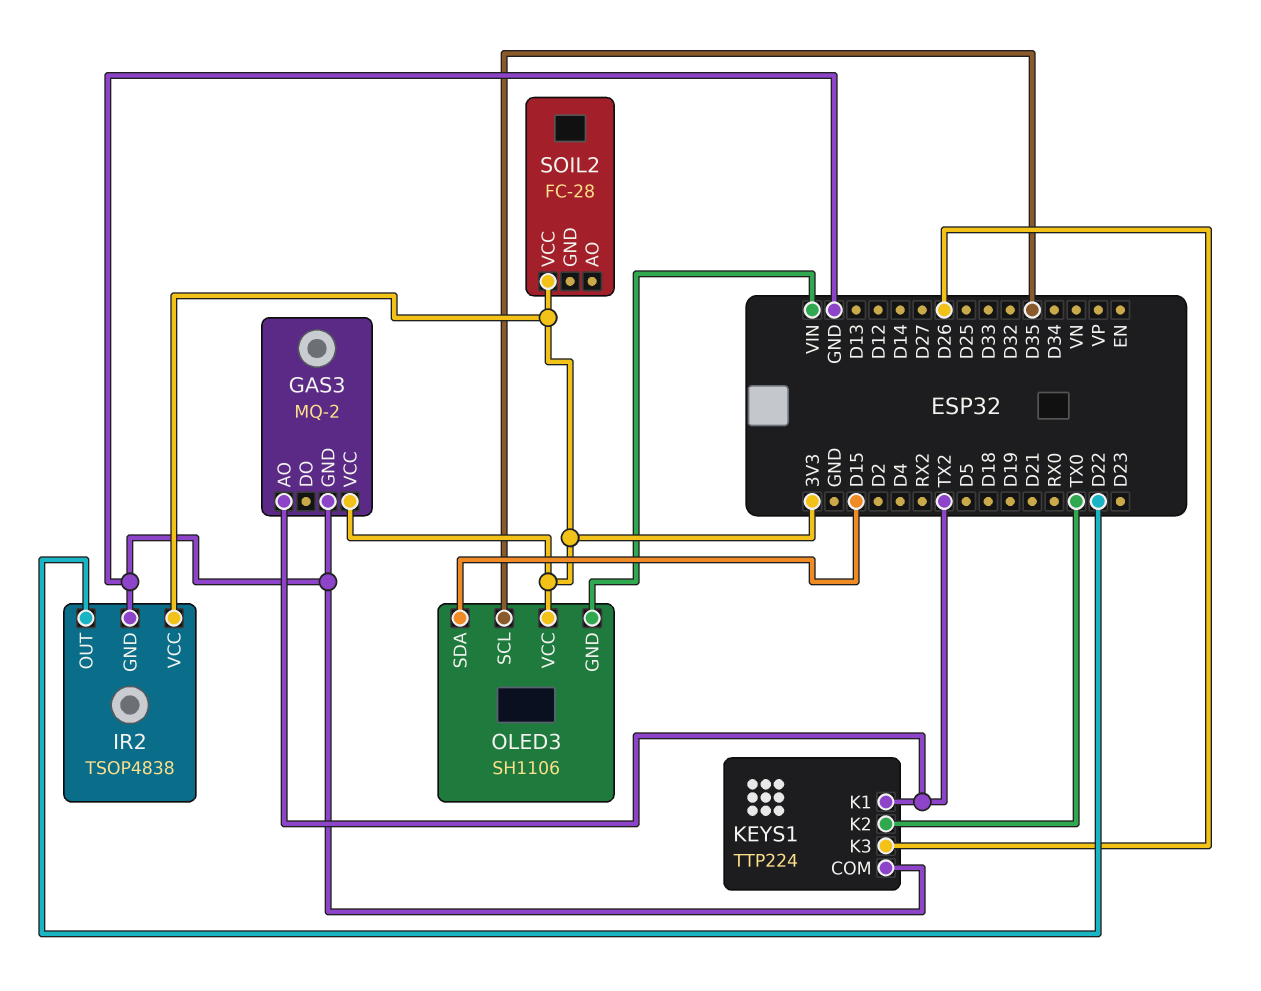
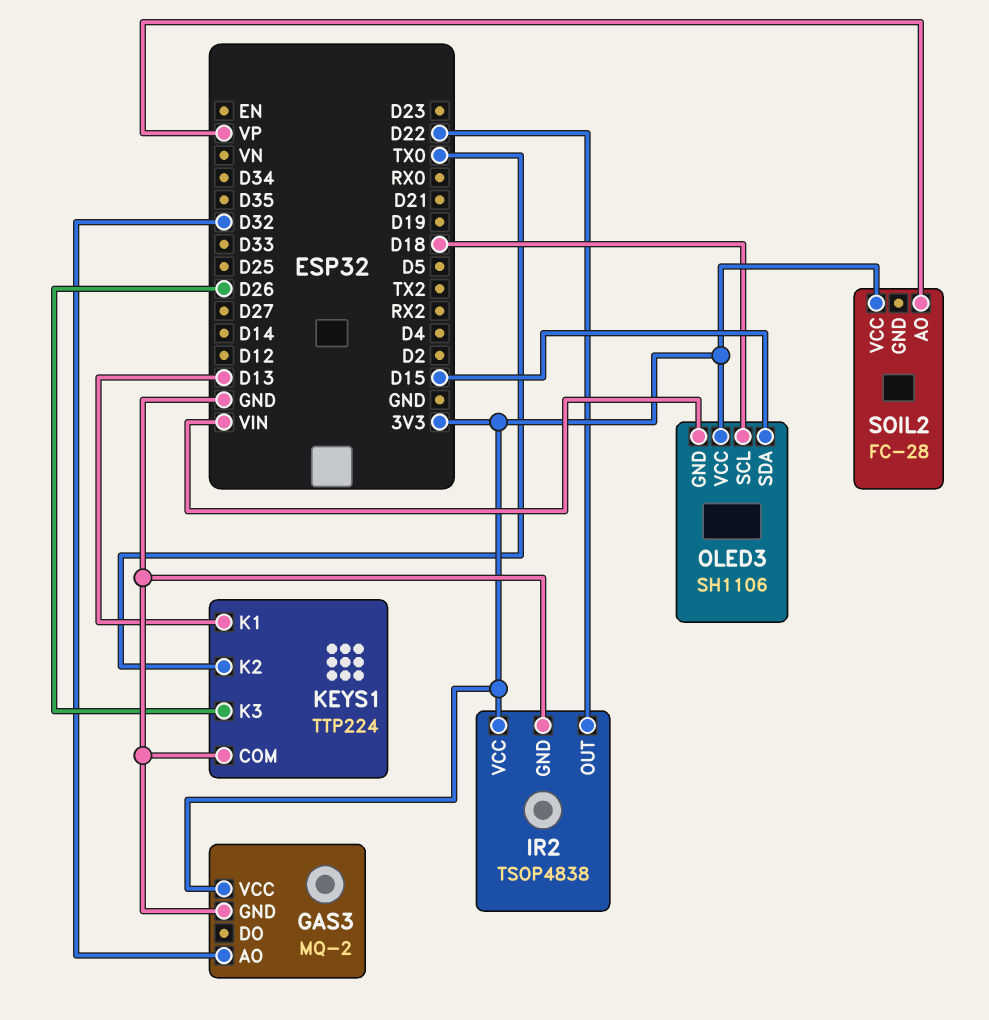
GAS3 pin AO: TX2 -> D32
KEYS1 pin K1: TX2 -> D13
OLED3 pin SCL: D35 -> D18
SOIL2 pin AO: none -> VP

